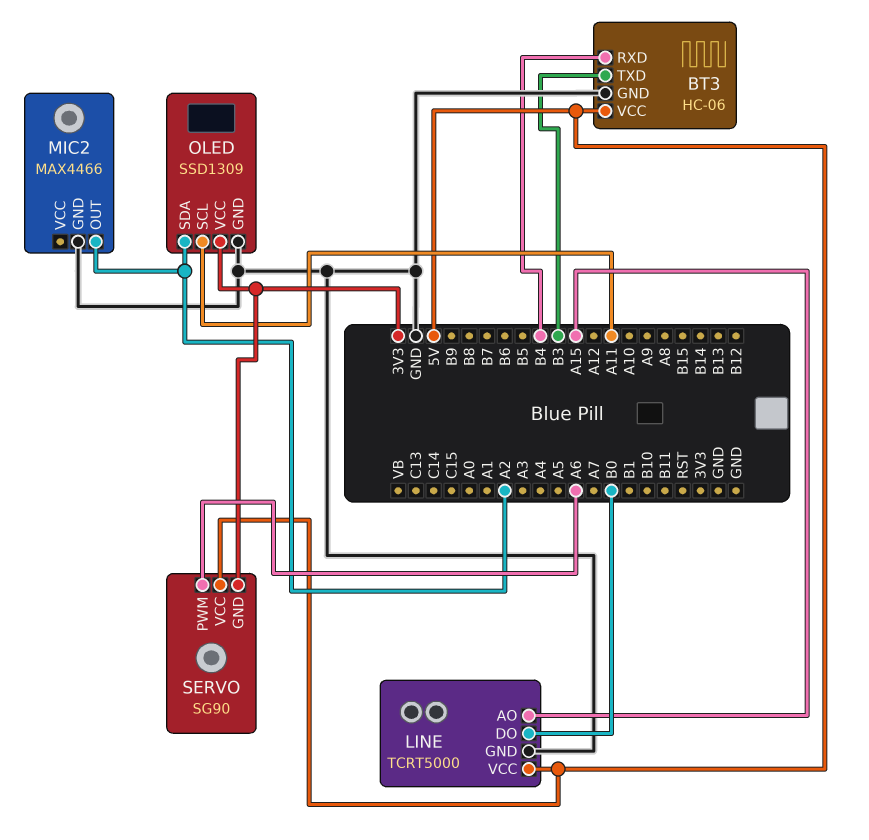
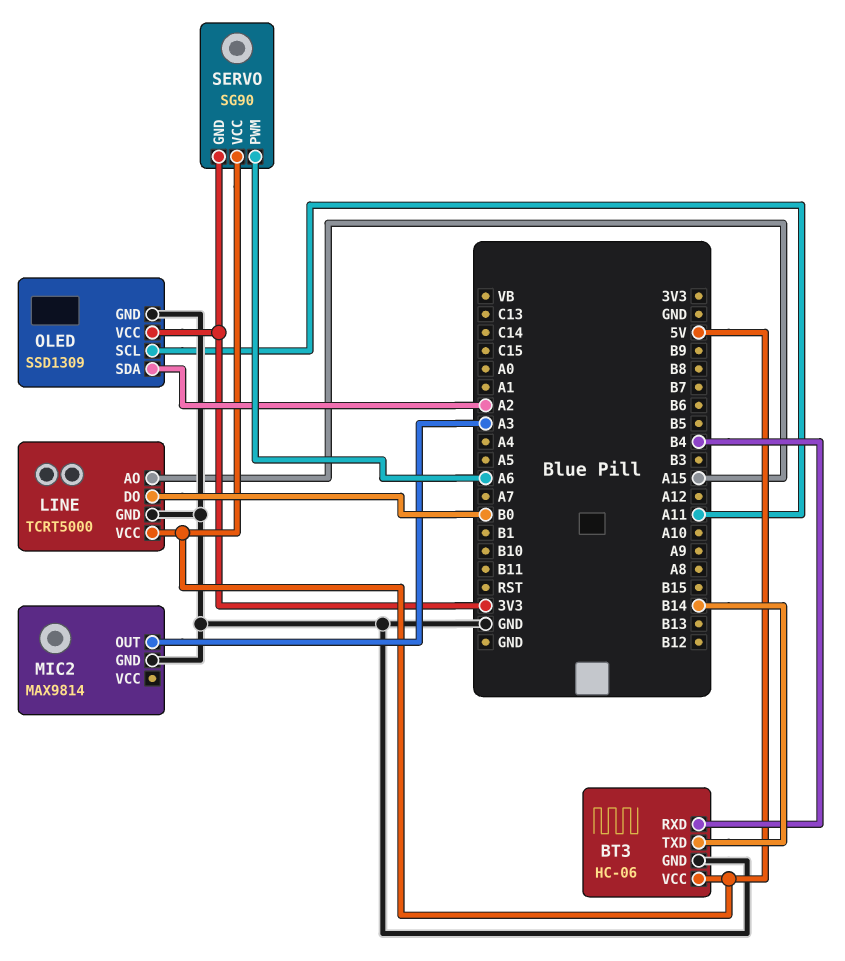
BT3 pin TXD: B3 -> B14
MIC2: MAX4466 -> MAX9814
MIC2 pin OUT: A2 -> A3

